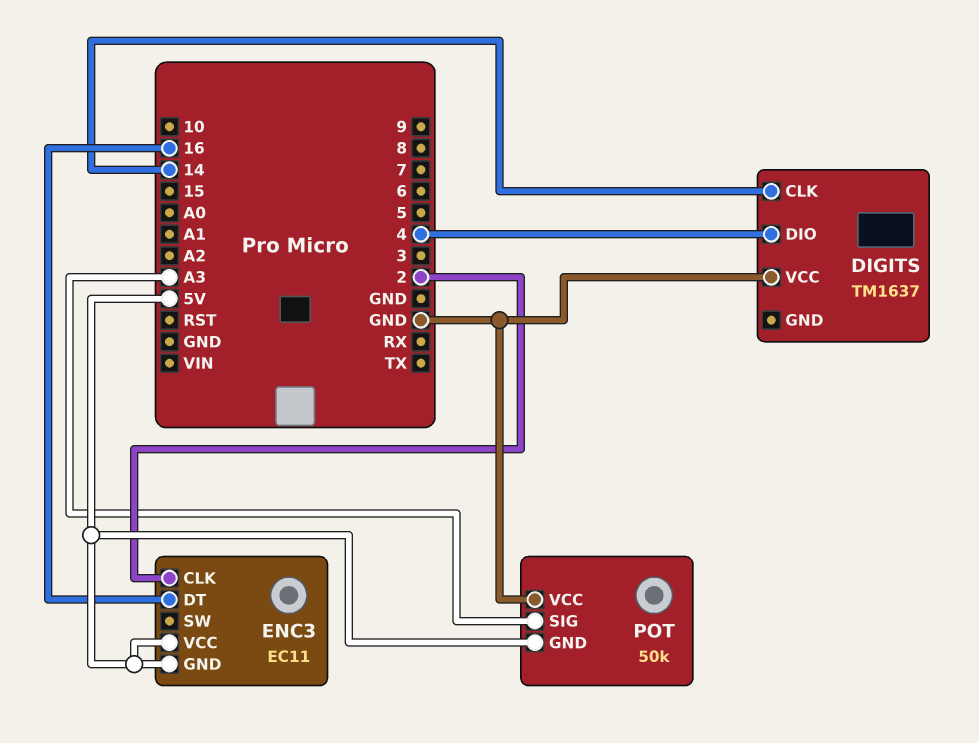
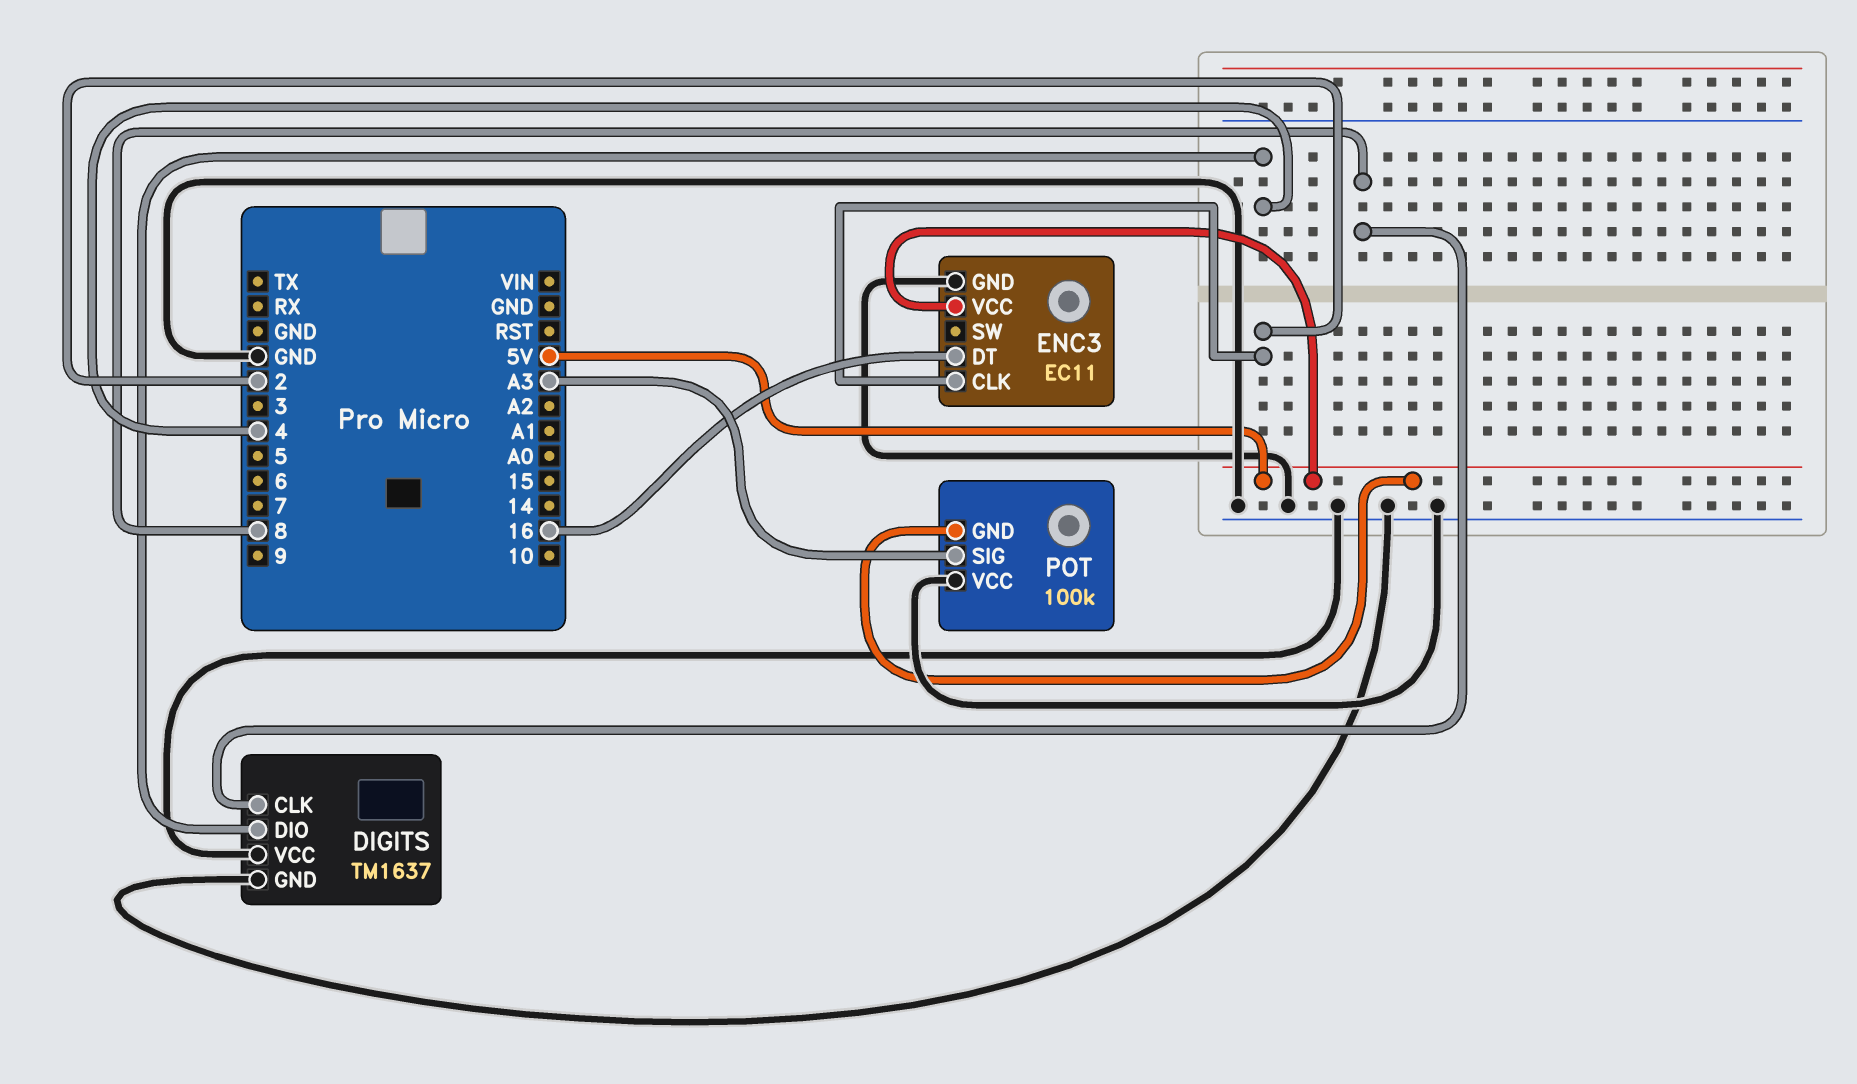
DIGITS pin CLK: 14 -> 8
DIGITS pin GND: none -> GND
ENC3 pin GND: 5V -> GND
POT: 50k -> 100k

